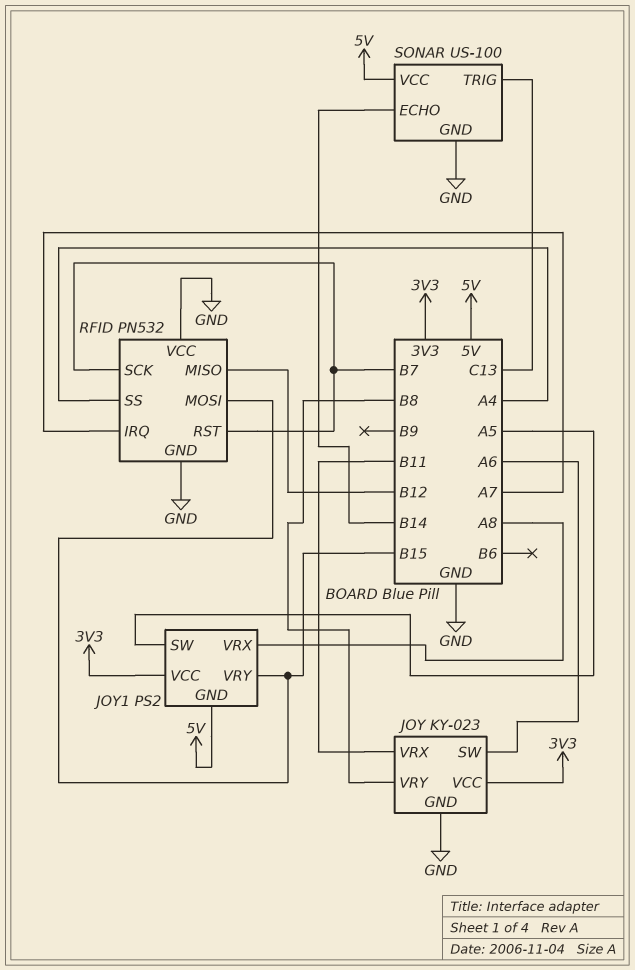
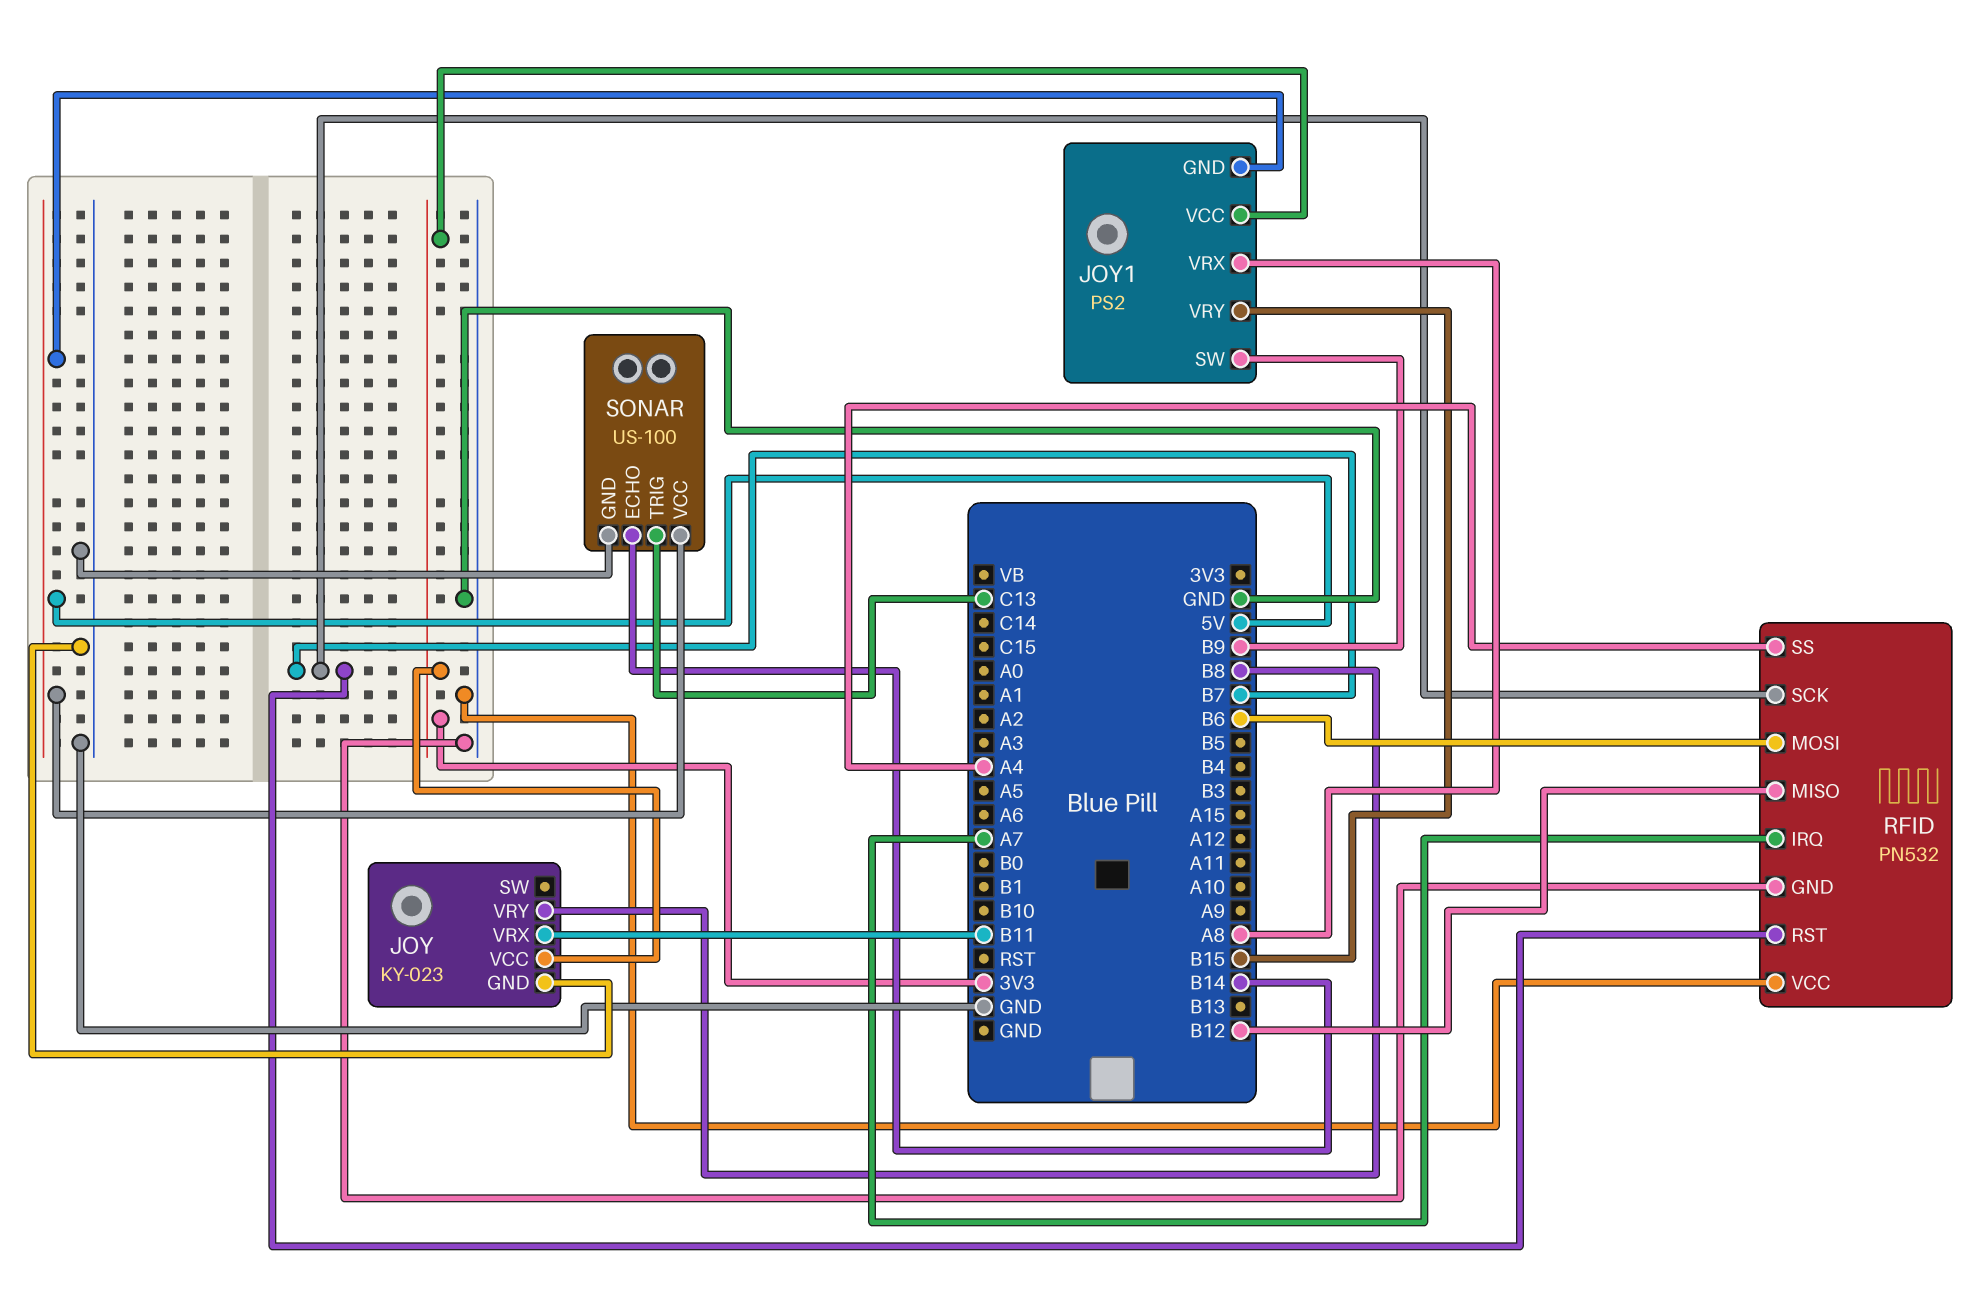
JOY pin SW: A6 -> none
JOY1 pin SW: A5 -> B9
RFID pin MOSI: B15 -> B6

